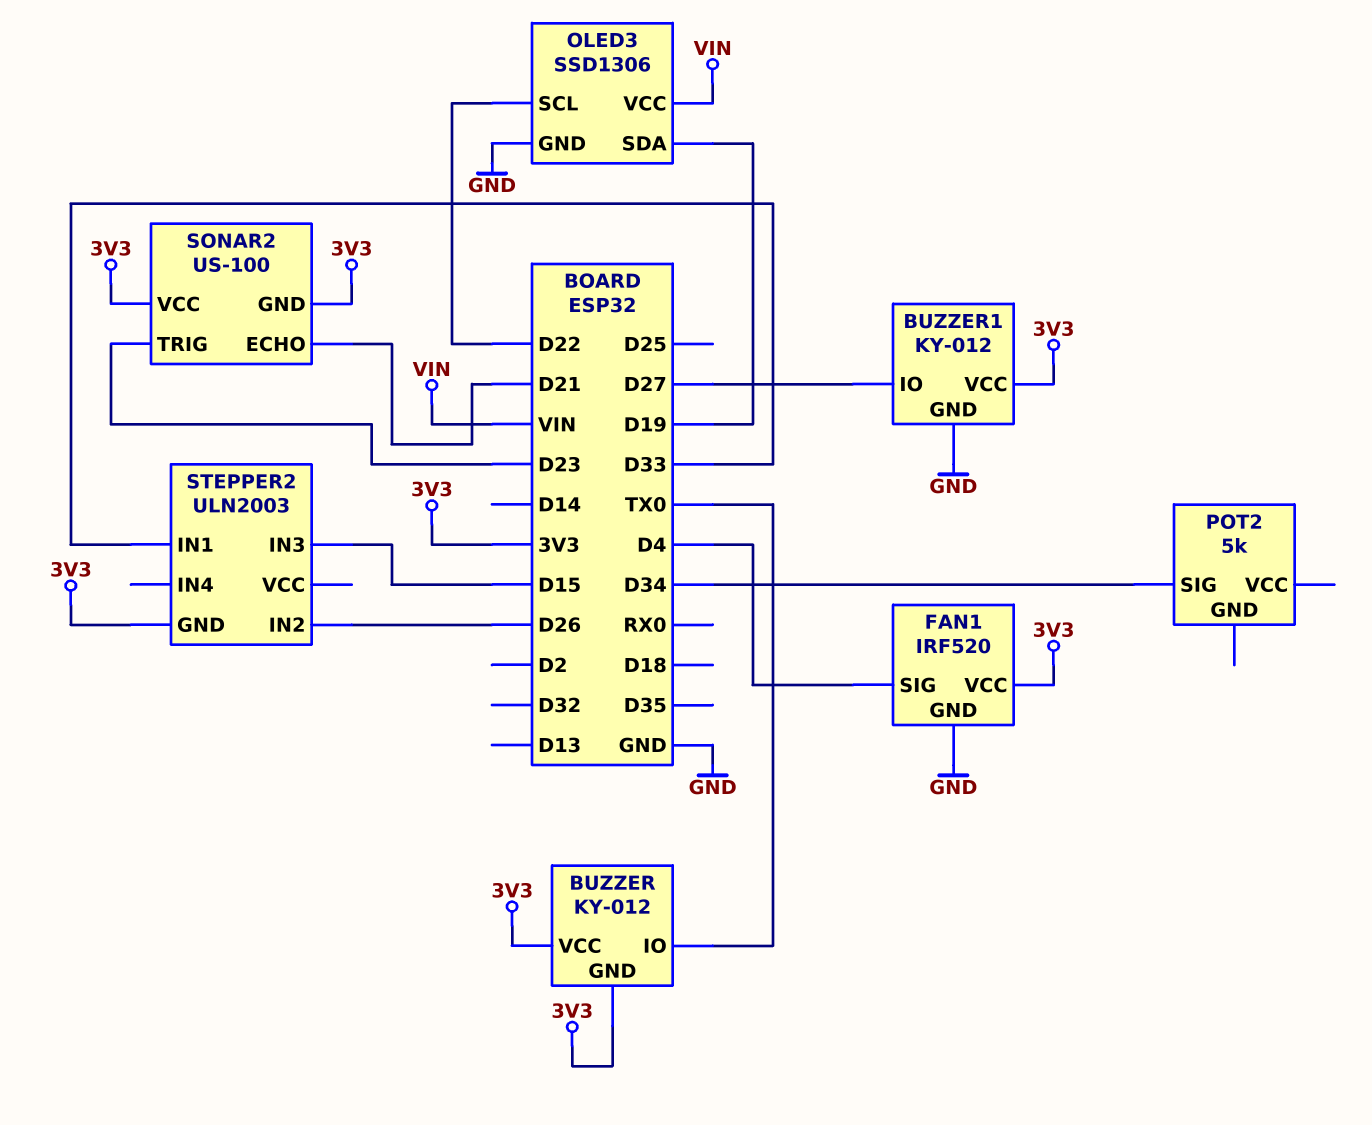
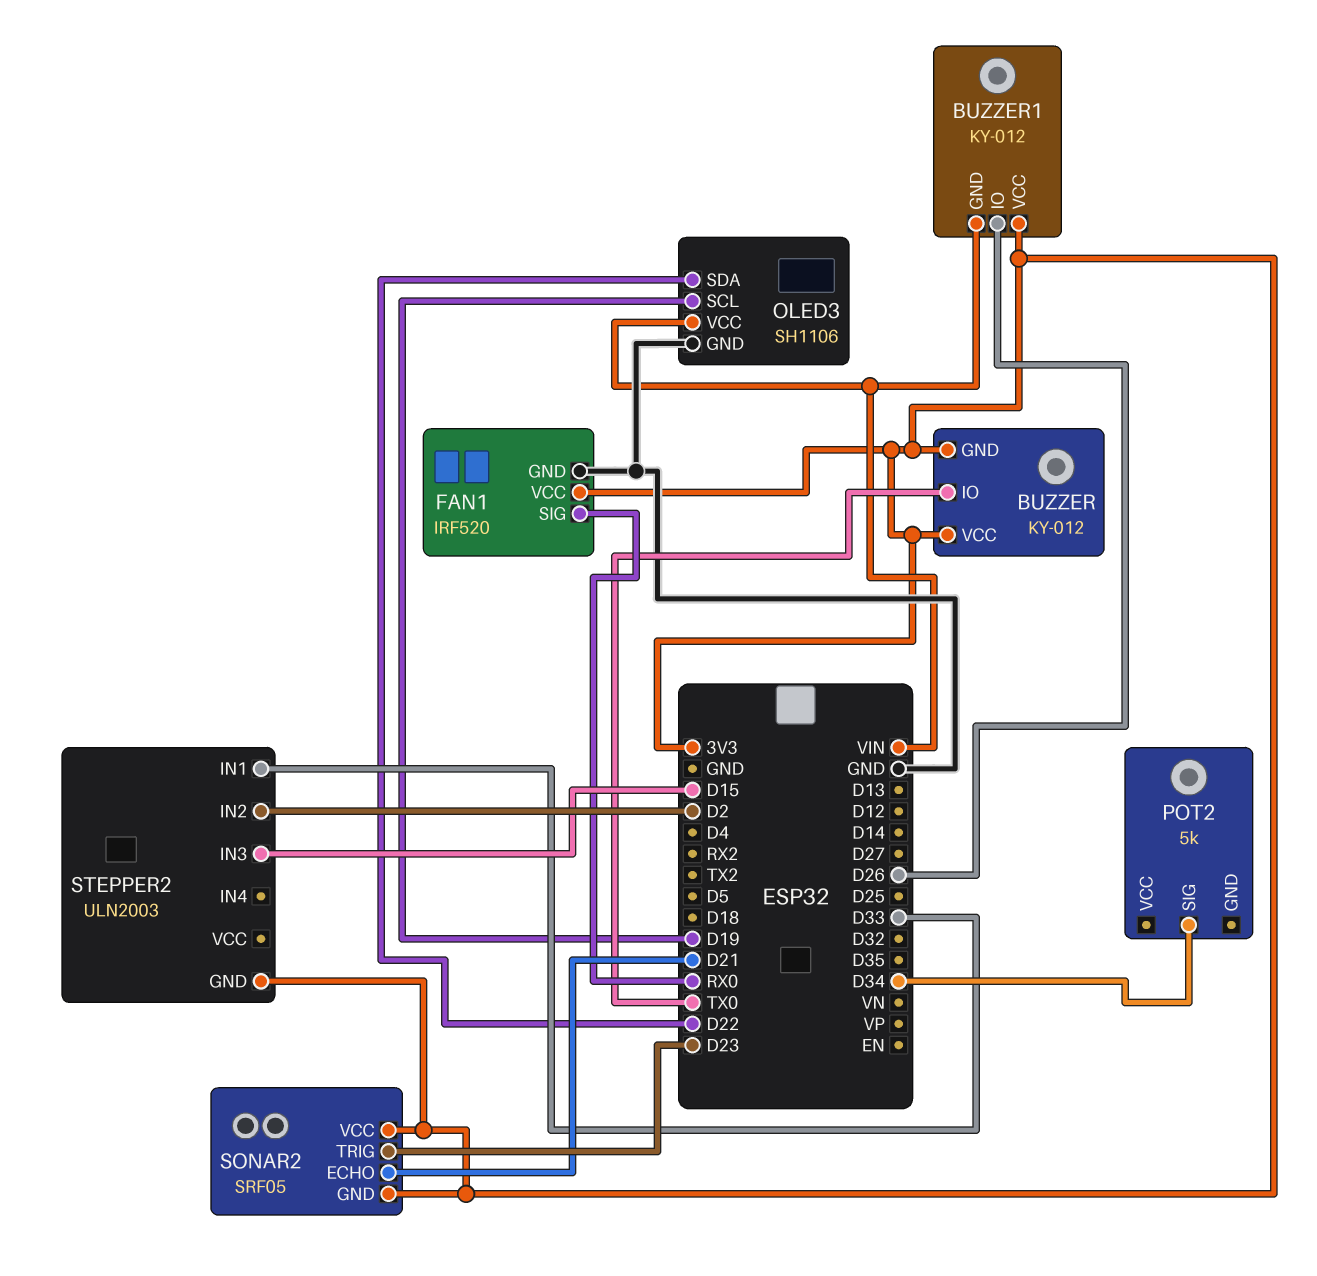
BUZZER1 pin GND: GND -> VIN
BUZZER1 pin IO: D27 -> D26
FAN1 pin SIG: D4 -> RX0
OLED3: SSD1306 -> SH1106
OLED3 pin SCL: D22 -> D19
OLED3 pin SDA: D19 -> D22
SONAR2: US-100 -> SRF05
STEPPER2 pin IN2: D26 -> D2

